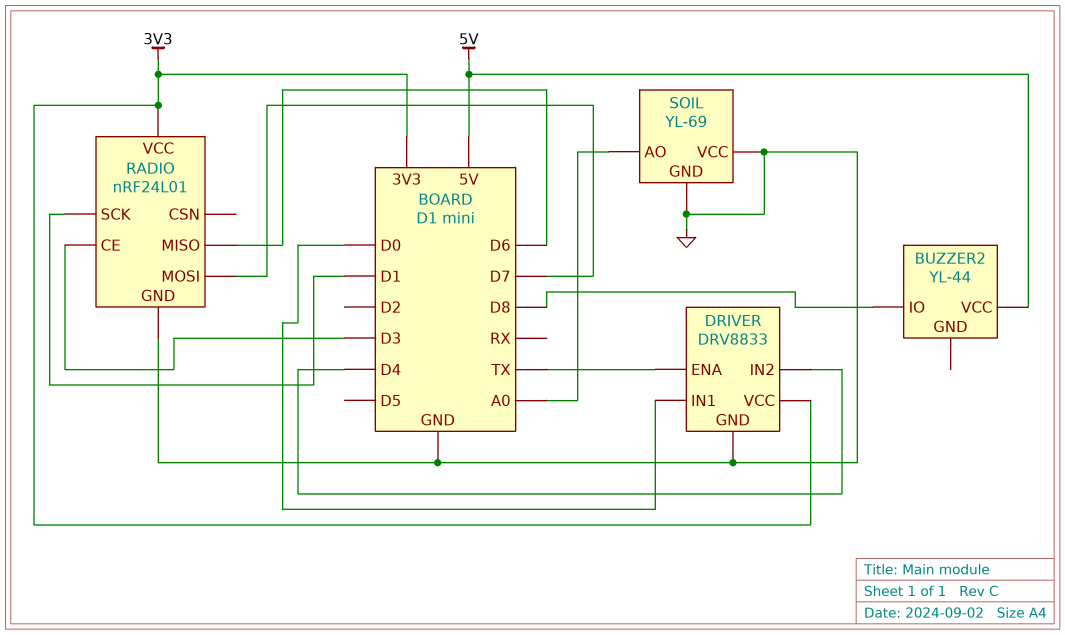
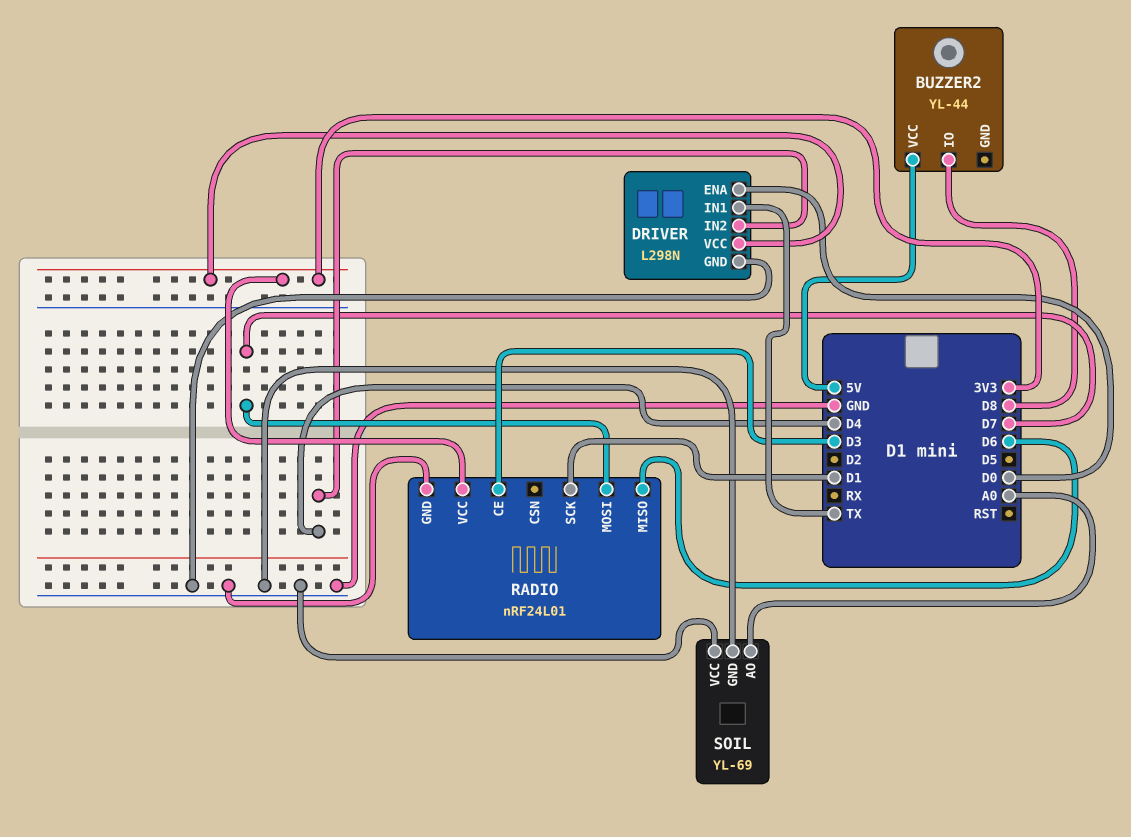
DRIVER: DRV8833 -> L298N
DRIVER pin ENA: TX -> D0
DRIVER pin IN1: D0 -> TX

